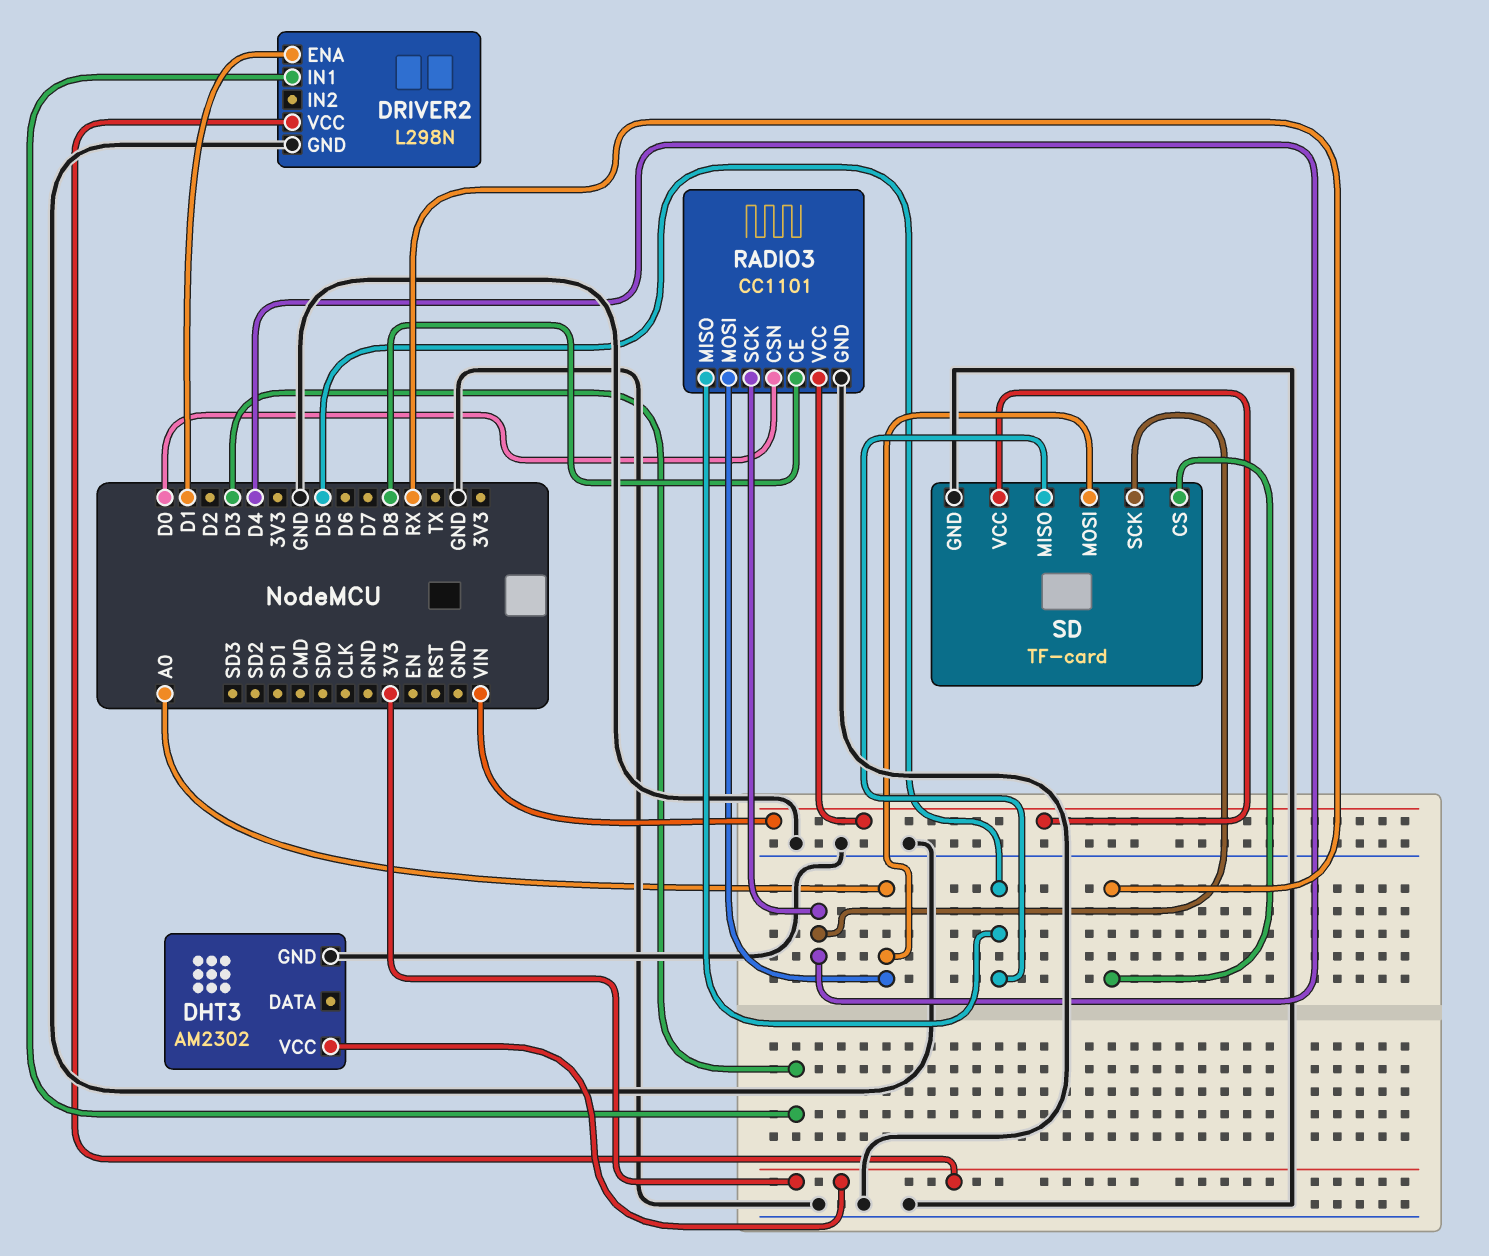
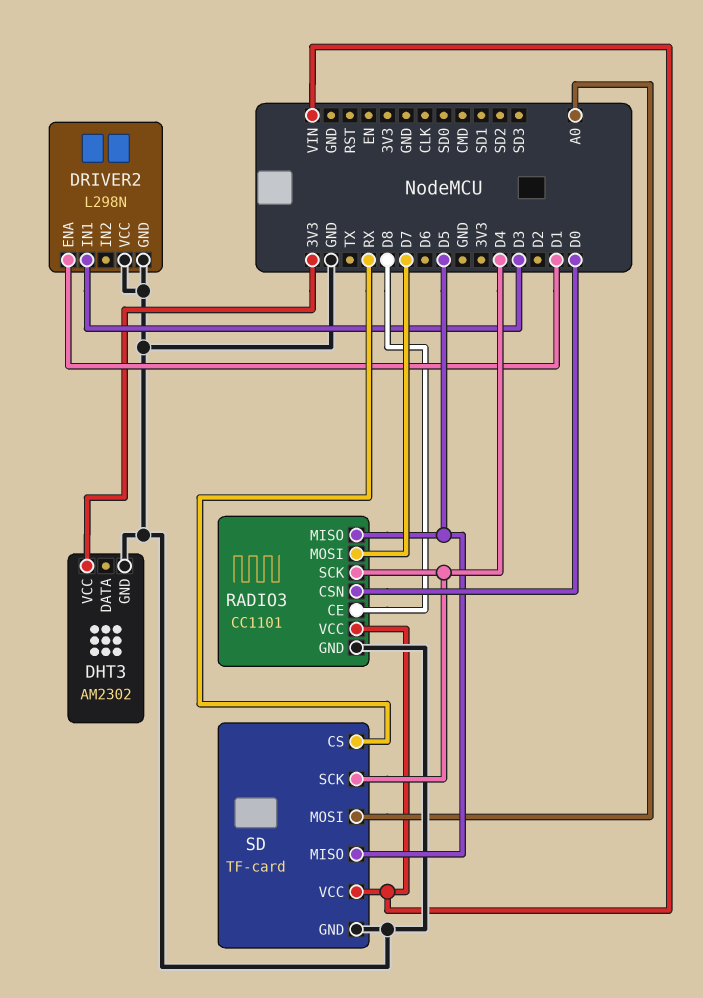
DRIVER2 pin VCC: 3V3 -> GND
RADIO3 pin MOSI: A0 -> D7

